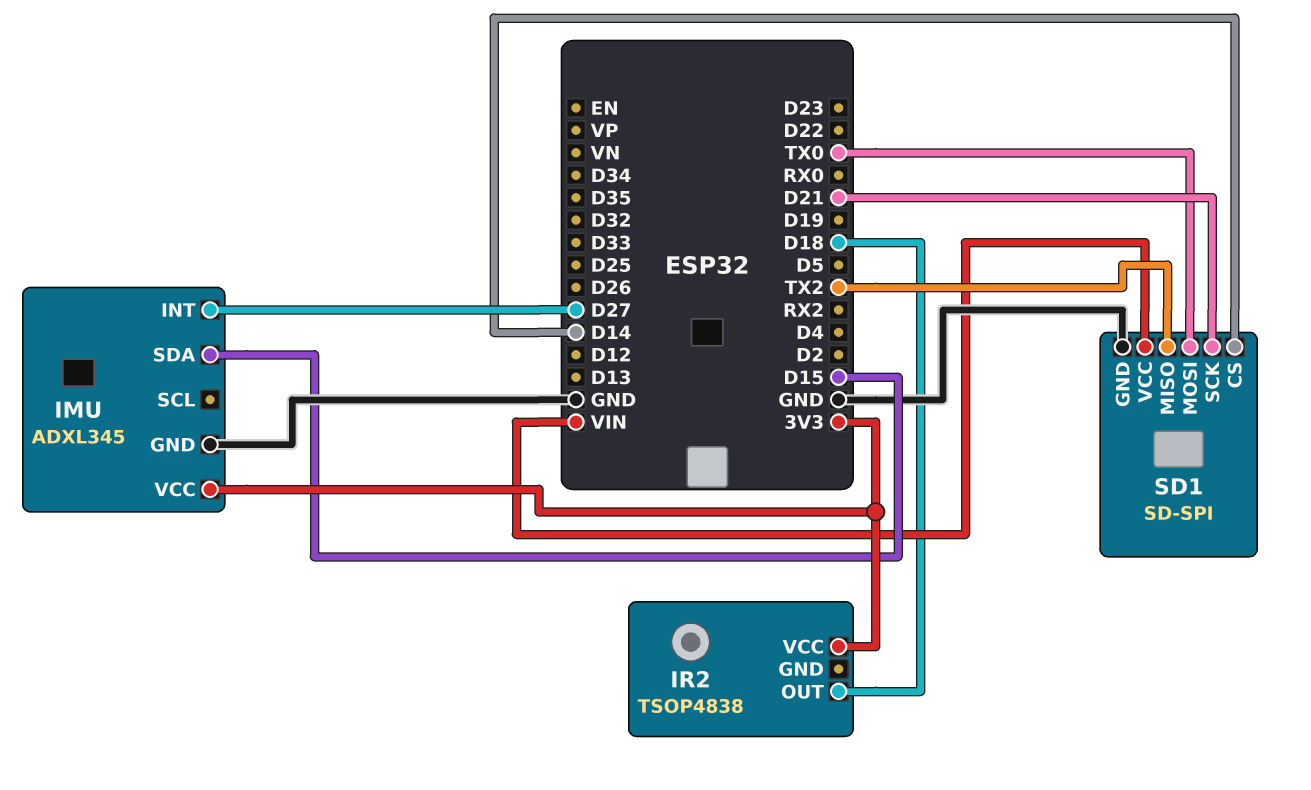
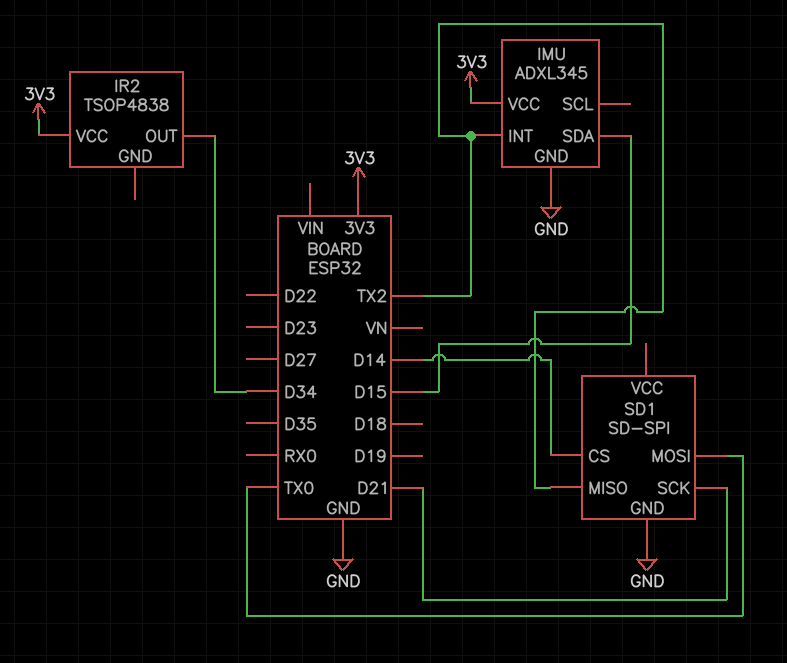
IMU pin INT: D27 -> TX2
IR2 pin OUT: D18 -> D34
SD1 pin VCC: VIN -> none

